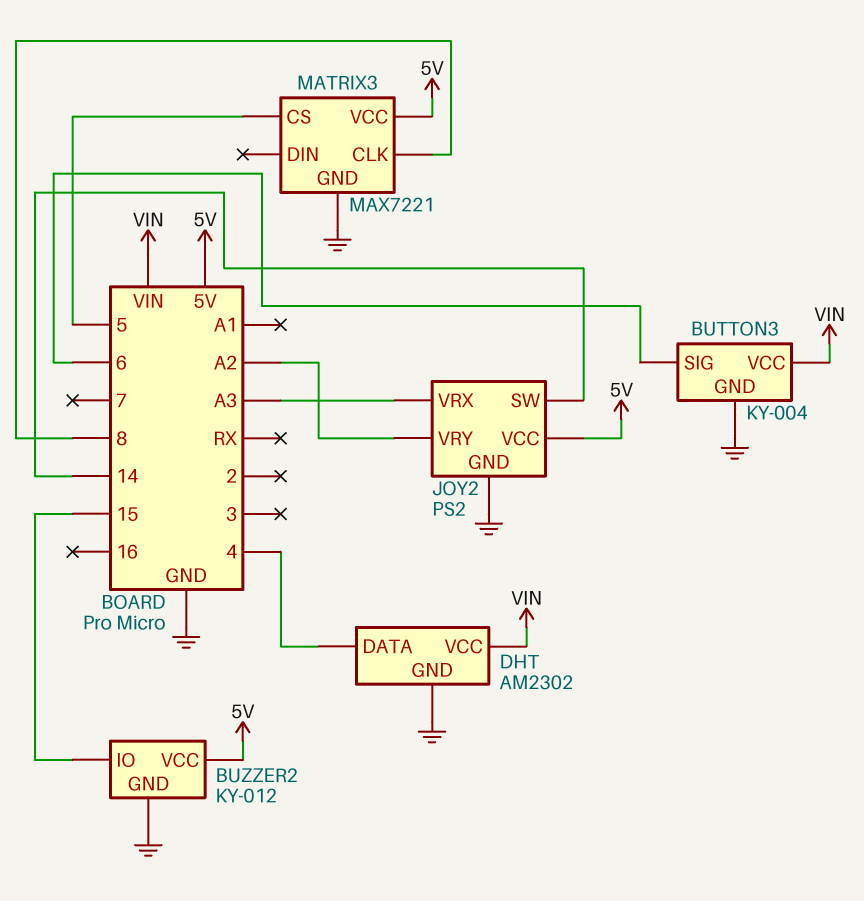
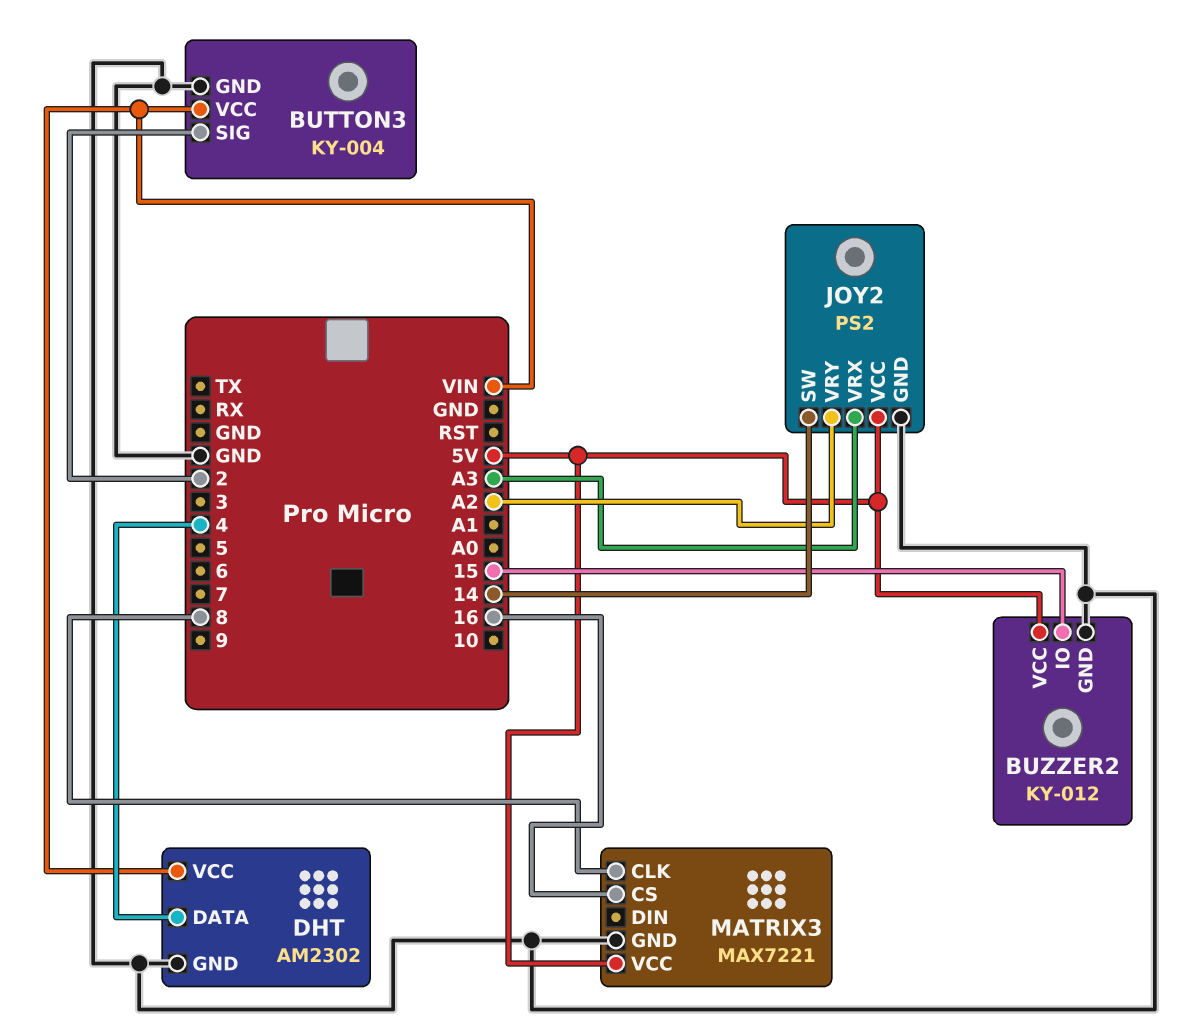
BUTTON3 pin SIG: 6 -> 2
MATRIX3 pin CS: 5 -> 16

